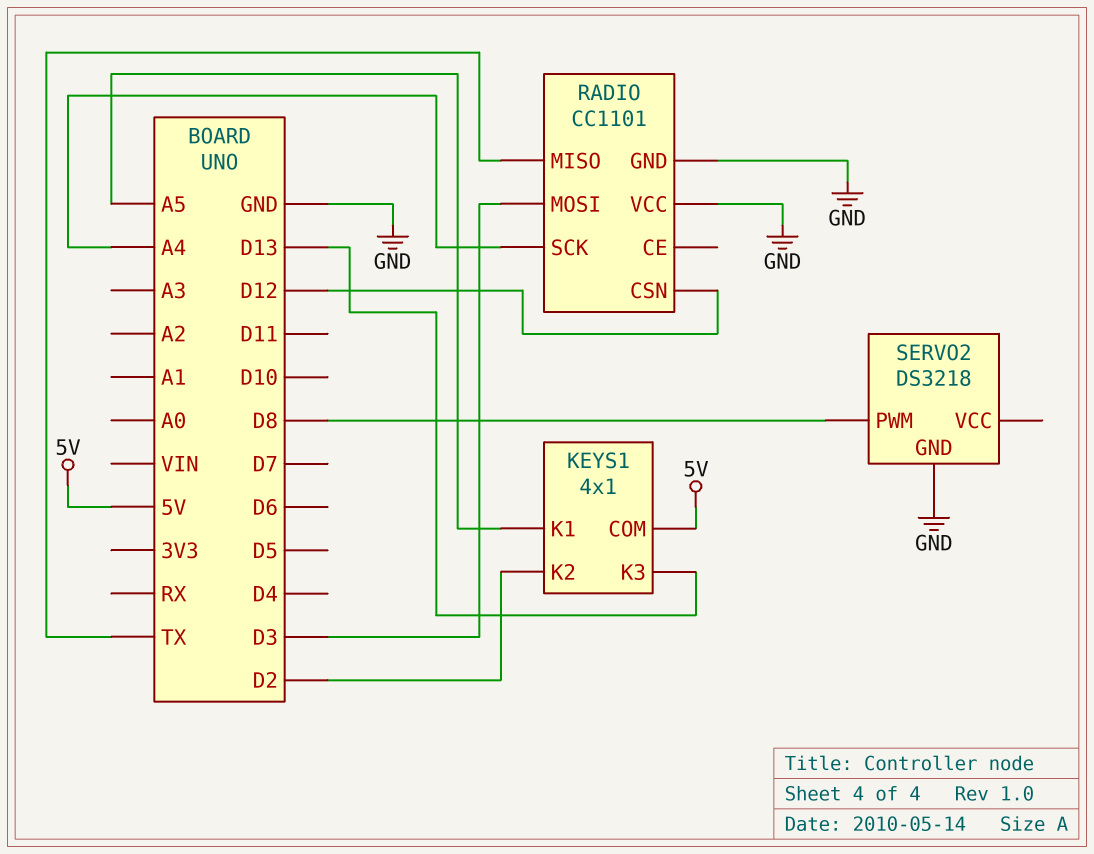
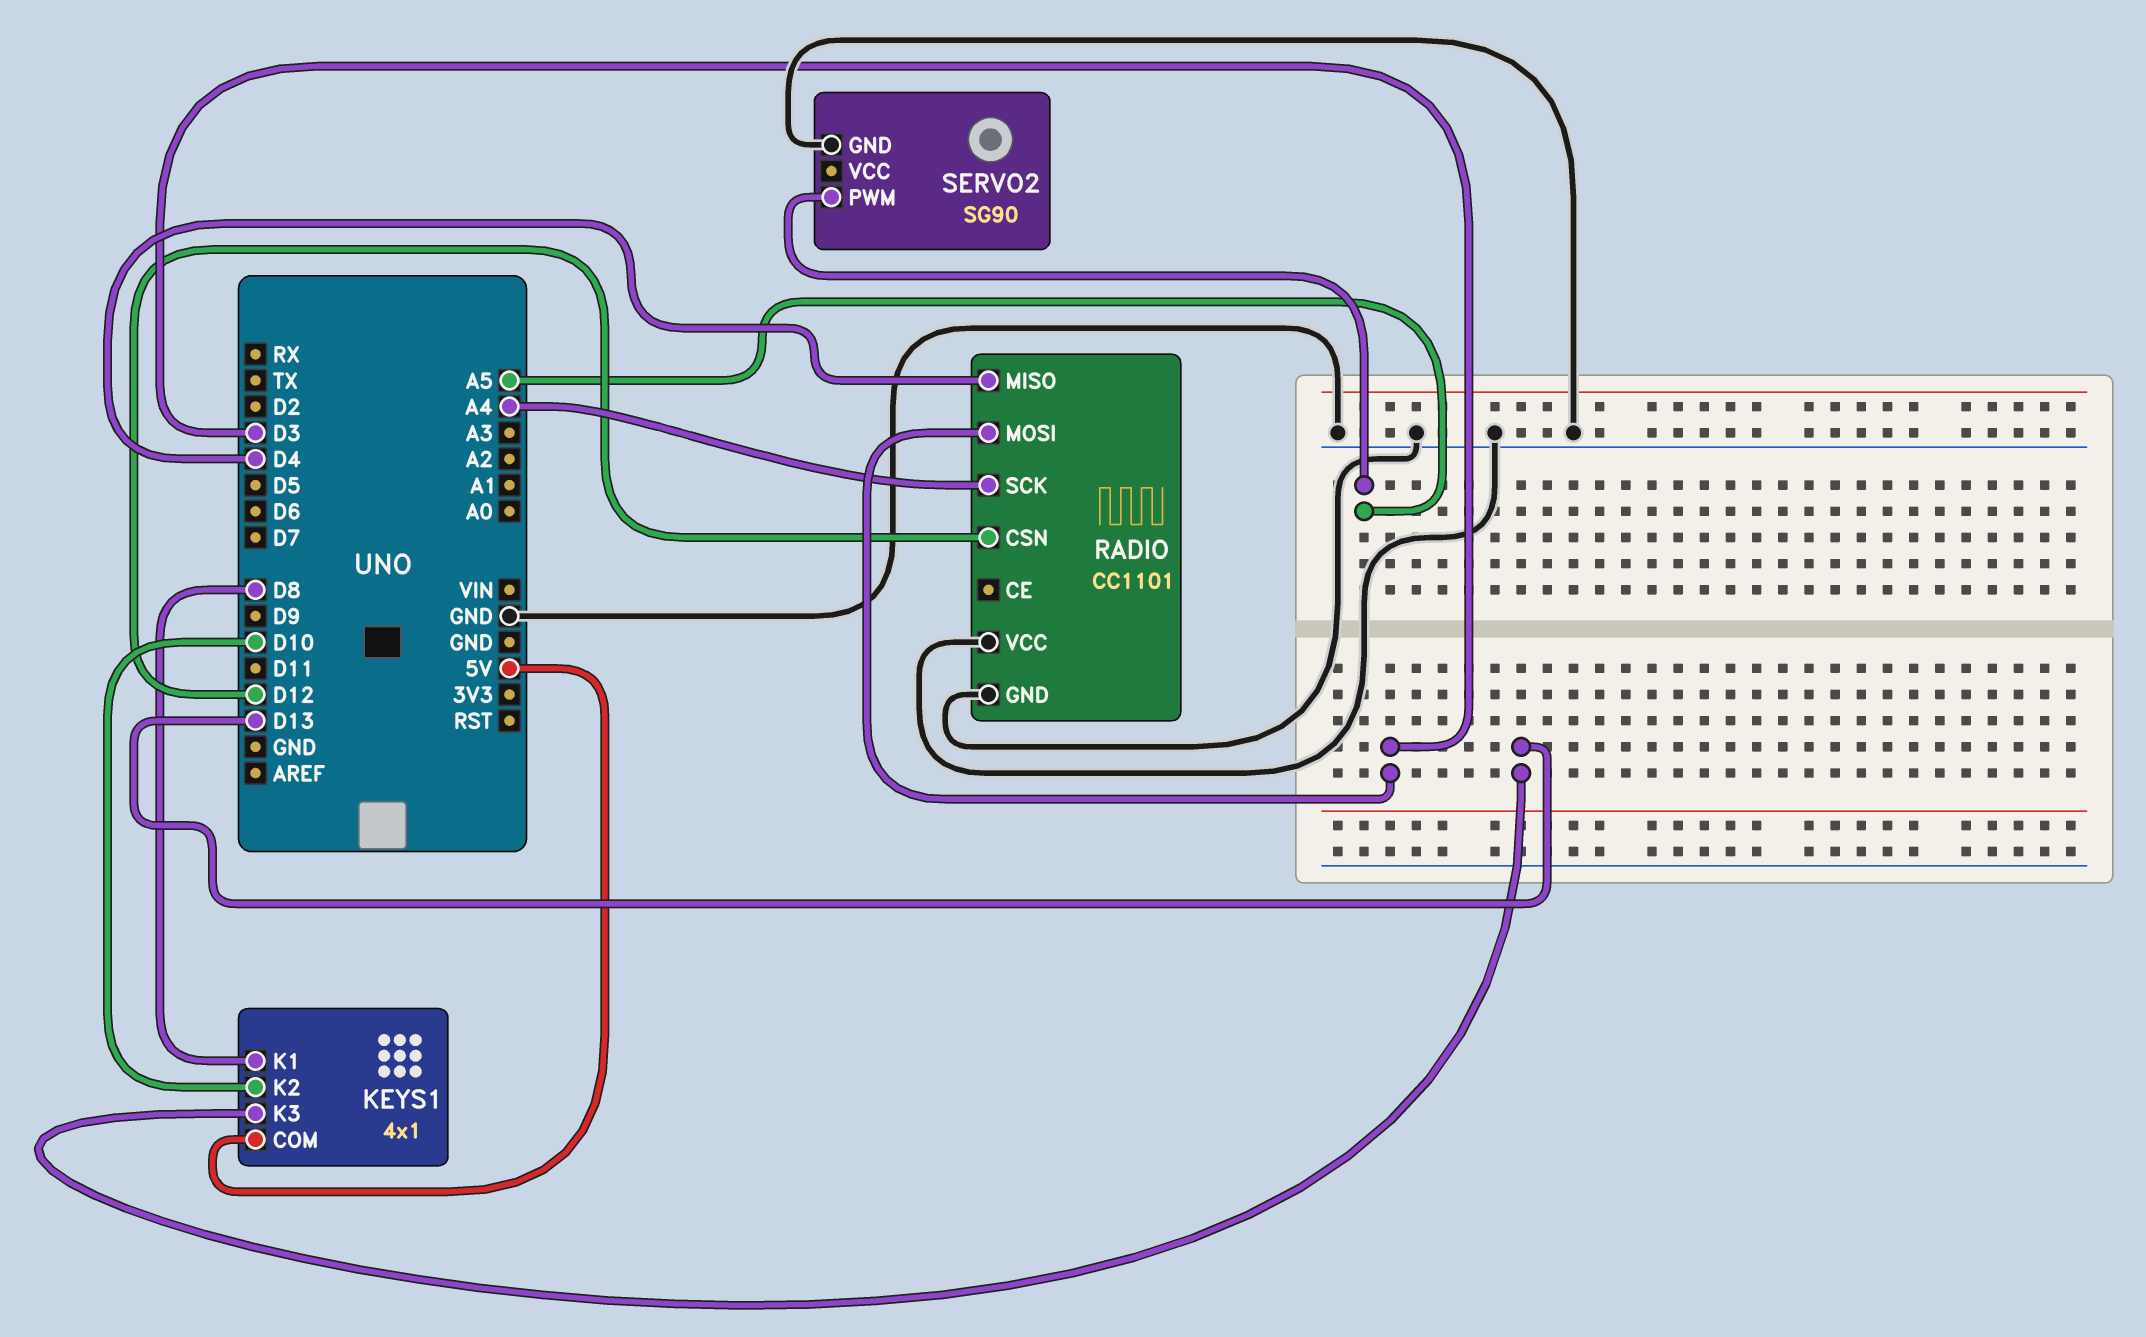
KEYS1 pin K1: A5 -> D8
KEYS1 pin K2: D2 -> D10
RADIO pin MISO: TX -> D4
SERVO2: DS3218 -> SG90
SERVO2 pin PWM: D8 -> A5

